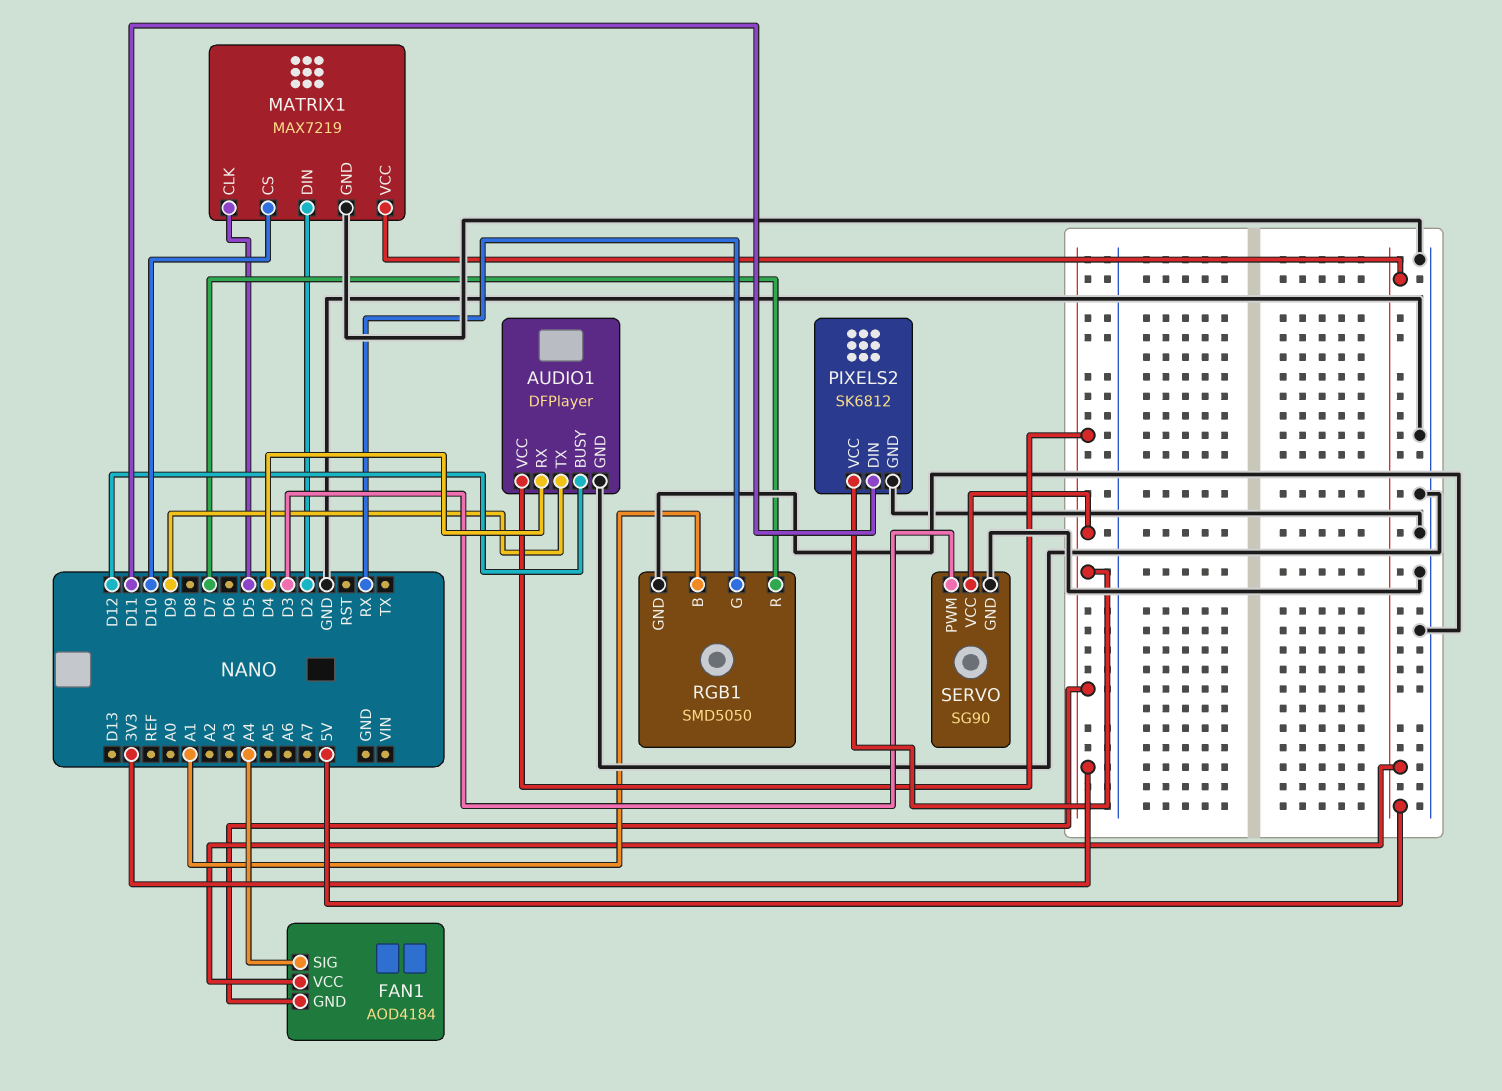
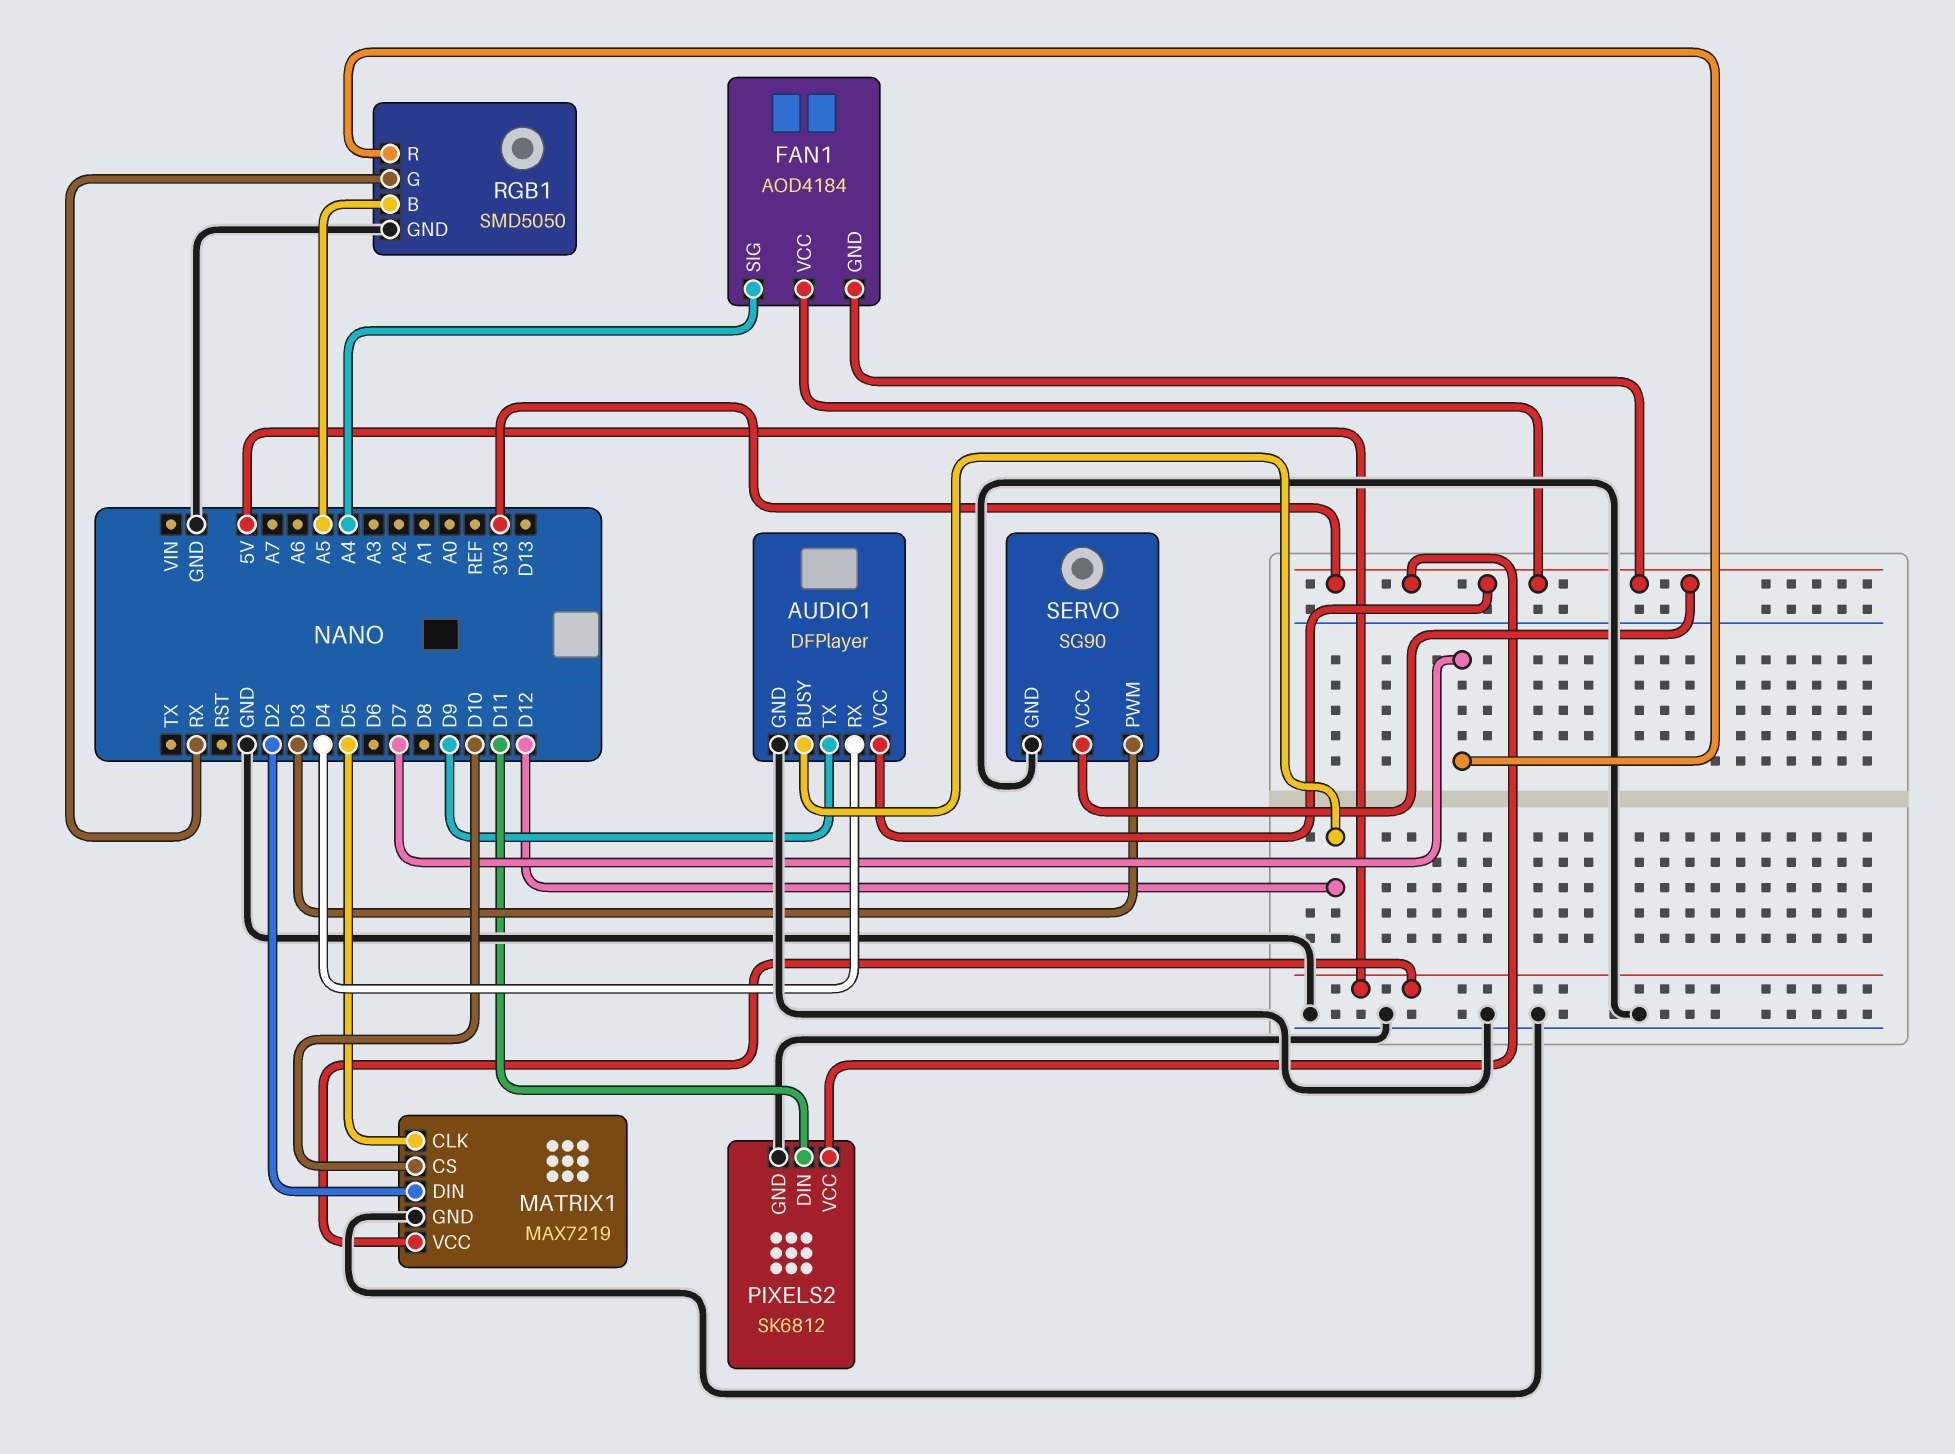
FAN1 pin VCC: 5V -> 3V3
RGB1 pin B: A1 -> A5

